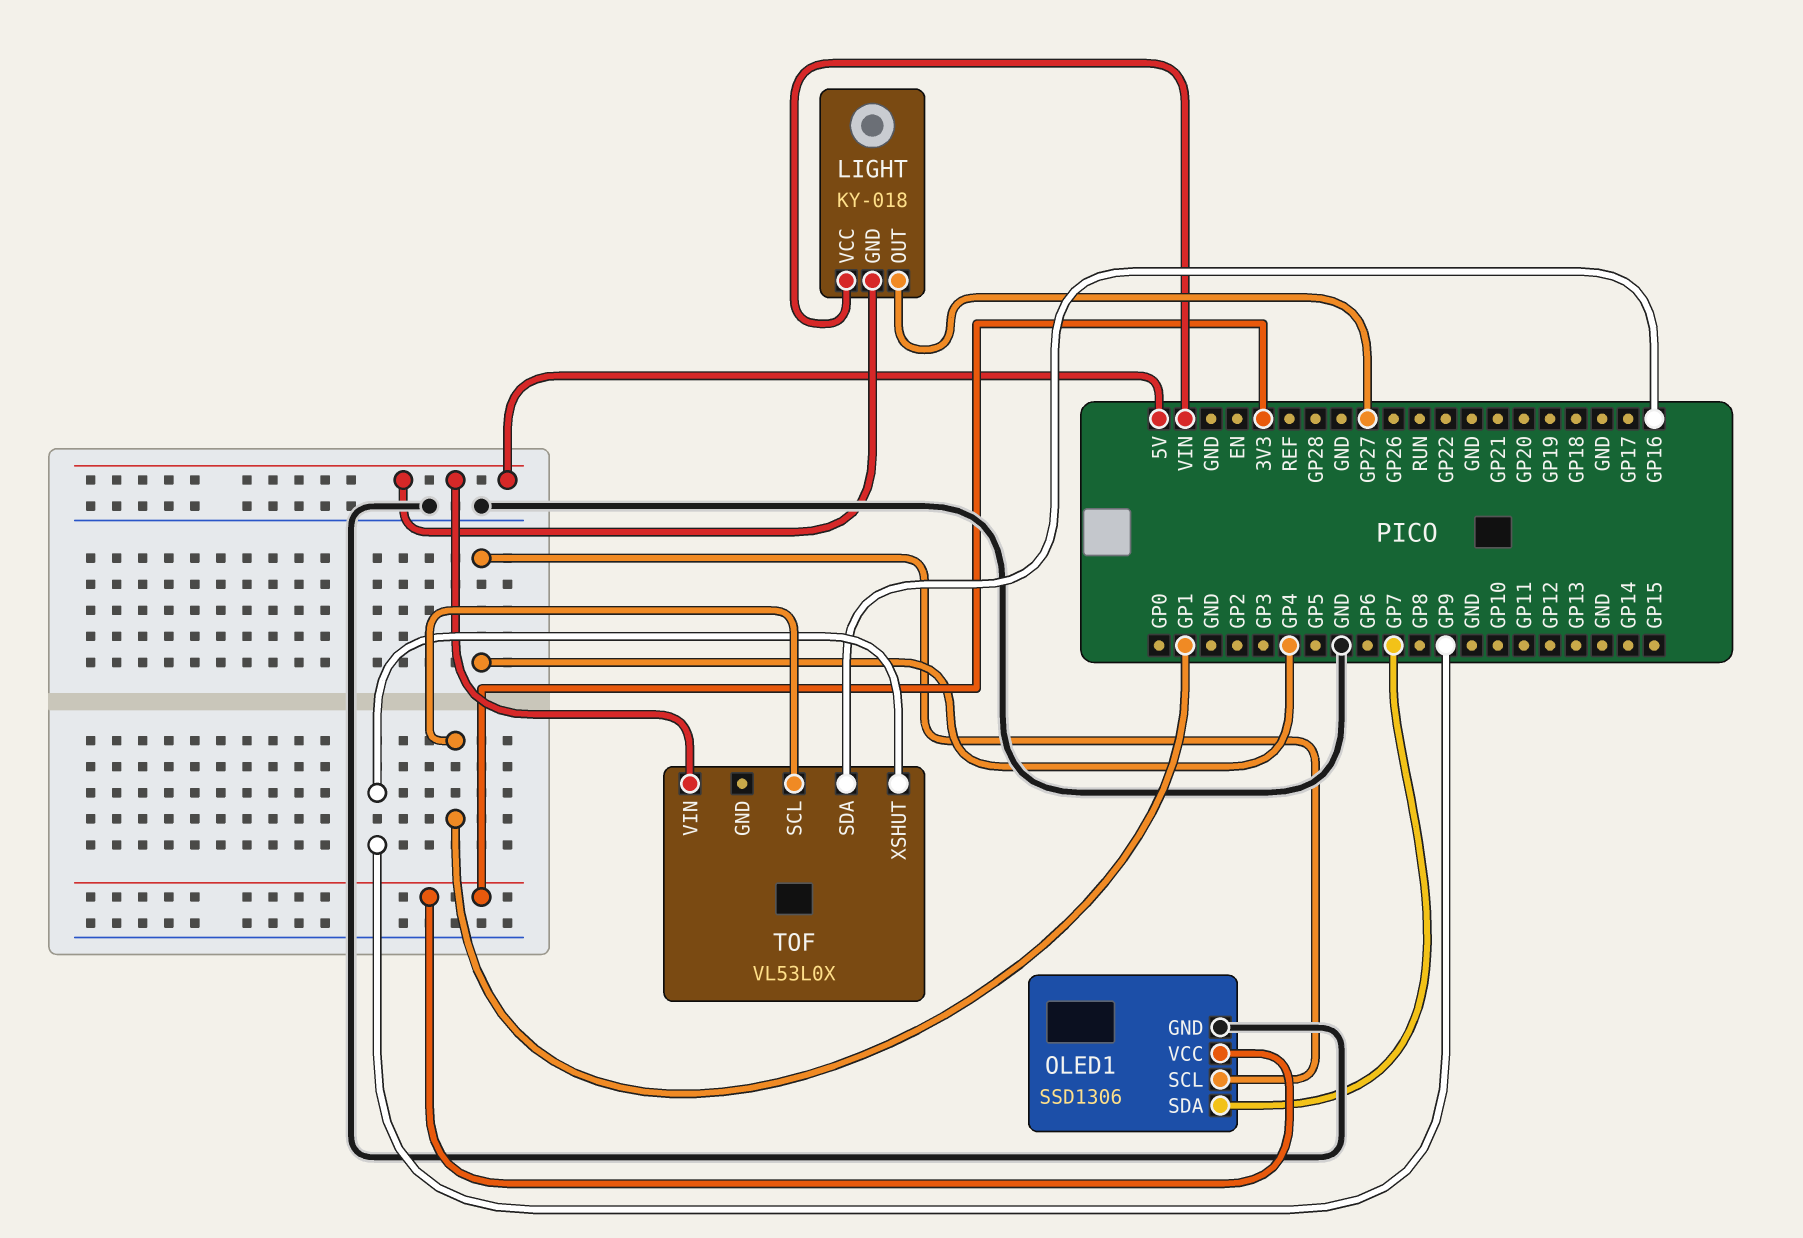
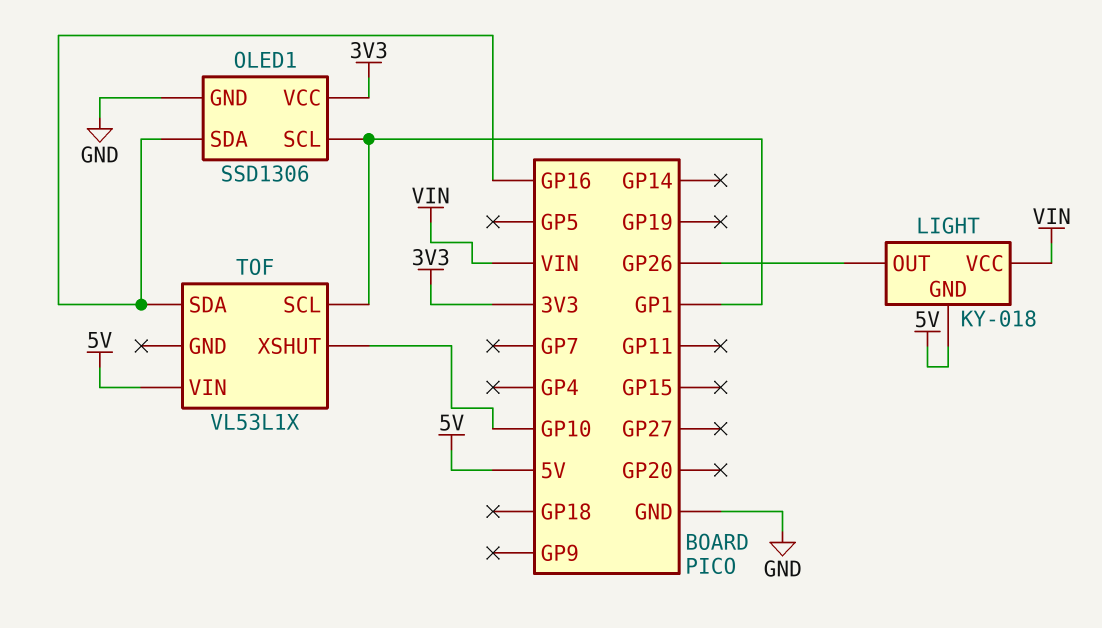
LIGHT pin OUT: GP27 -> GP26
OLED1 pin SCL: GP4 -> GP1
OLED1 pin SDA: GP7 -> GP16
TOF: VL53L0X -> VL53L1X
TOF pin XSHUT: GP9 -> GP10

